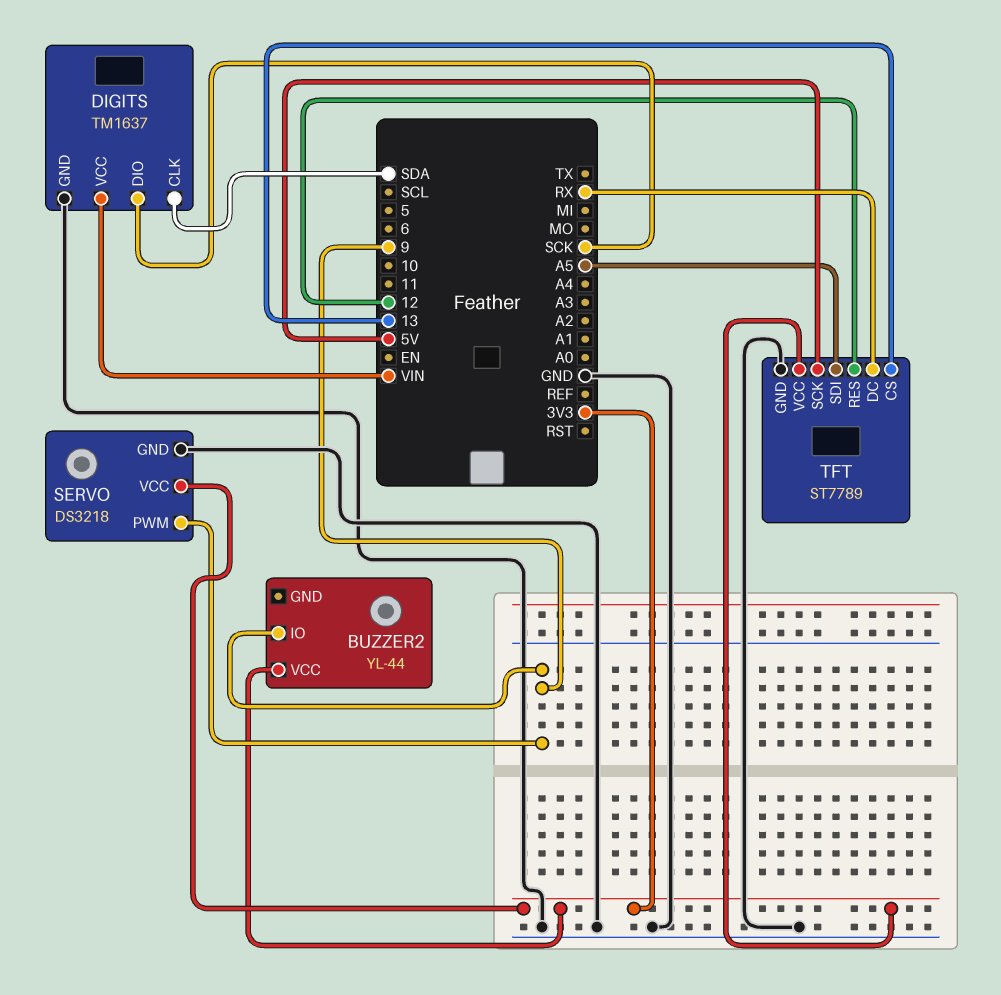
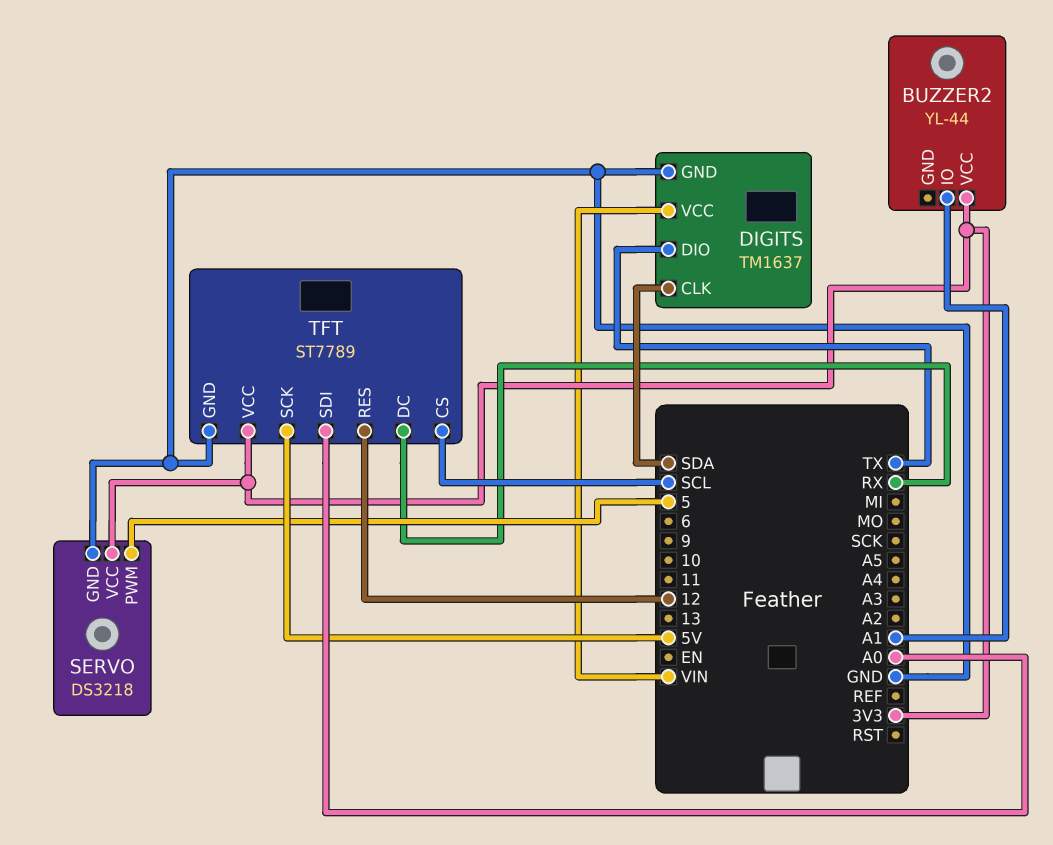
BUZZER2 pin IO: 9 -> A1
DIGITS pin DIO: SCK -> TX
SERVO pin PWM: 9 -> 5
TFT pin CS: 13 -> SCL
TFT pin SDI: A5 -> A0

